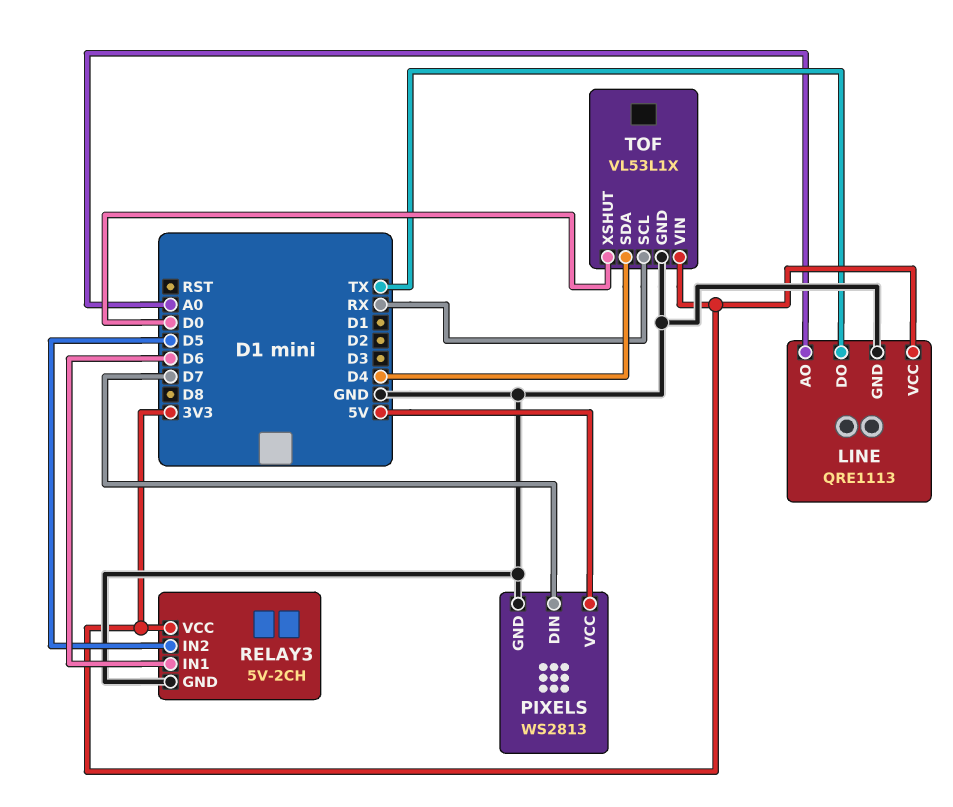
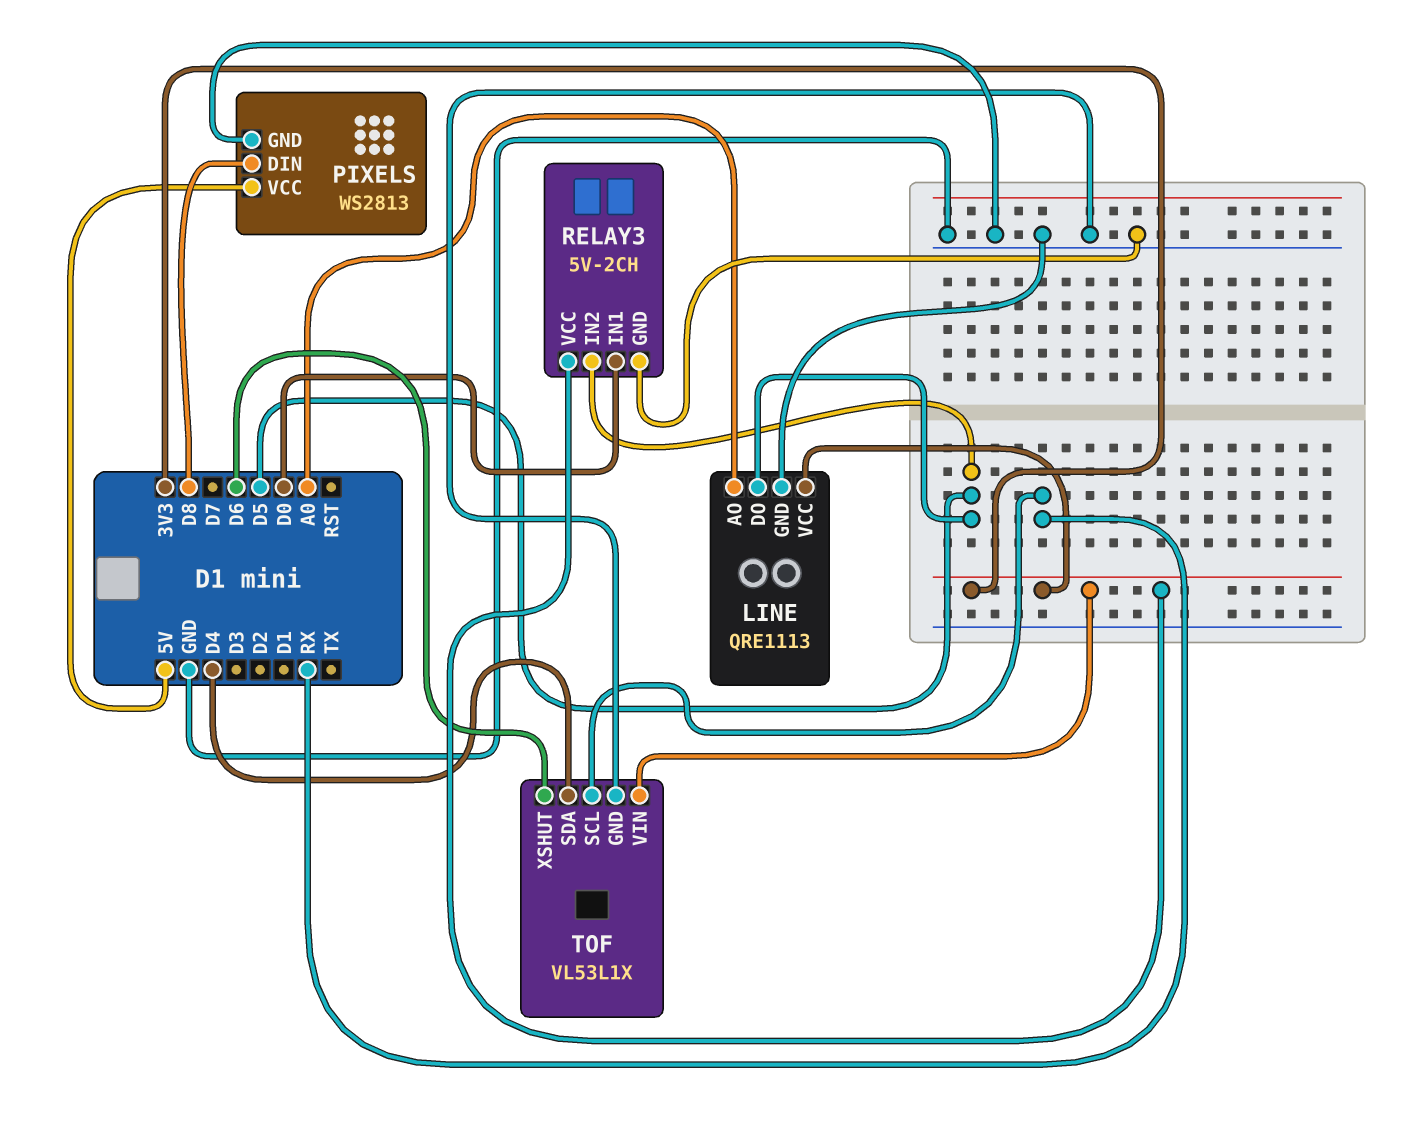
LINE pin DO: TX -> D5
PIXELS pin DIN: D7 -> D8
RELAY3 pin IN1: D6 -> D0
TOF pin XSHUT: D0 -> D6

